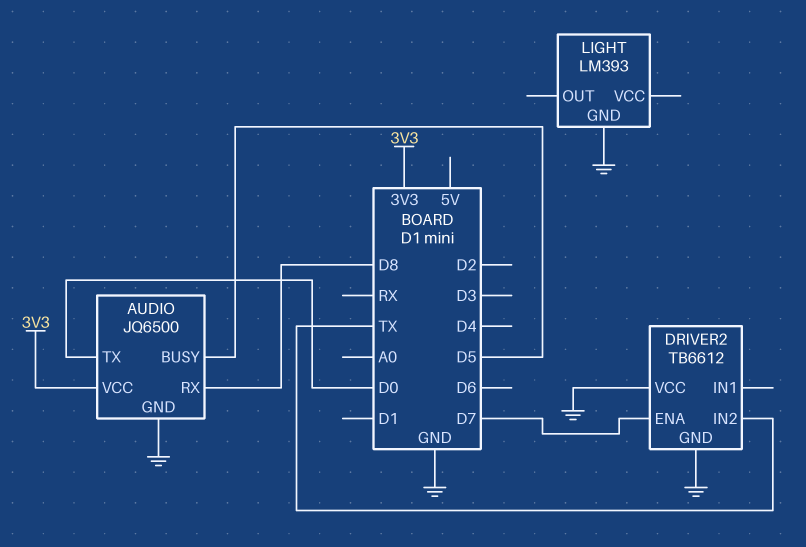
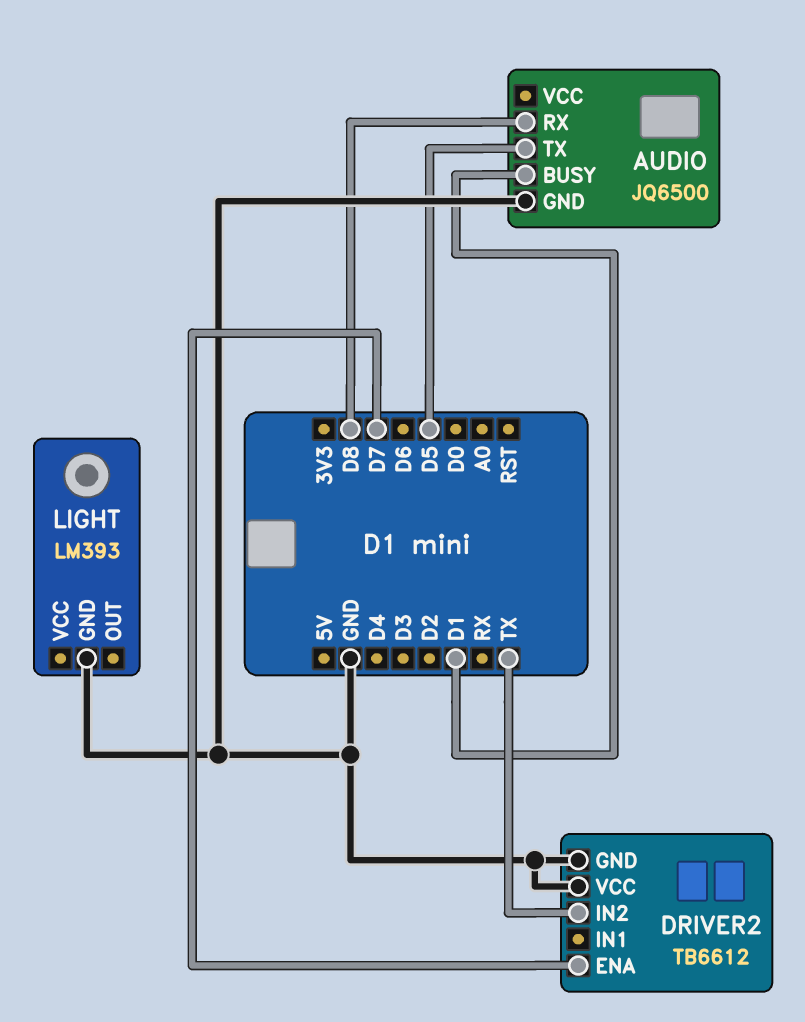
AUDIO pin BUSY: D5 -> D1
AUDIO pin TX: D0 -> D5
AUDIO pin VCC: 3V3 -> none

